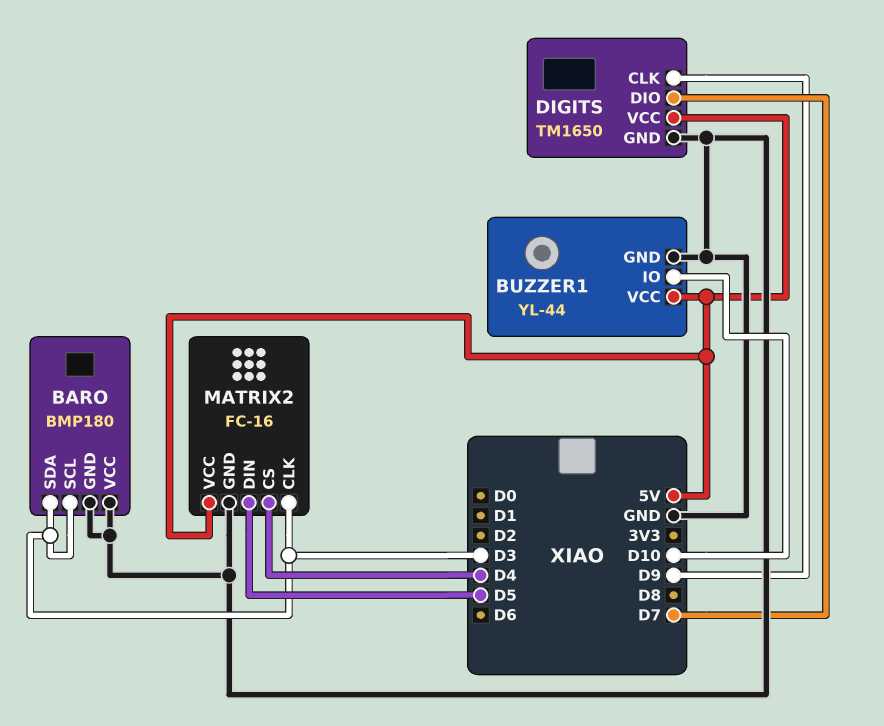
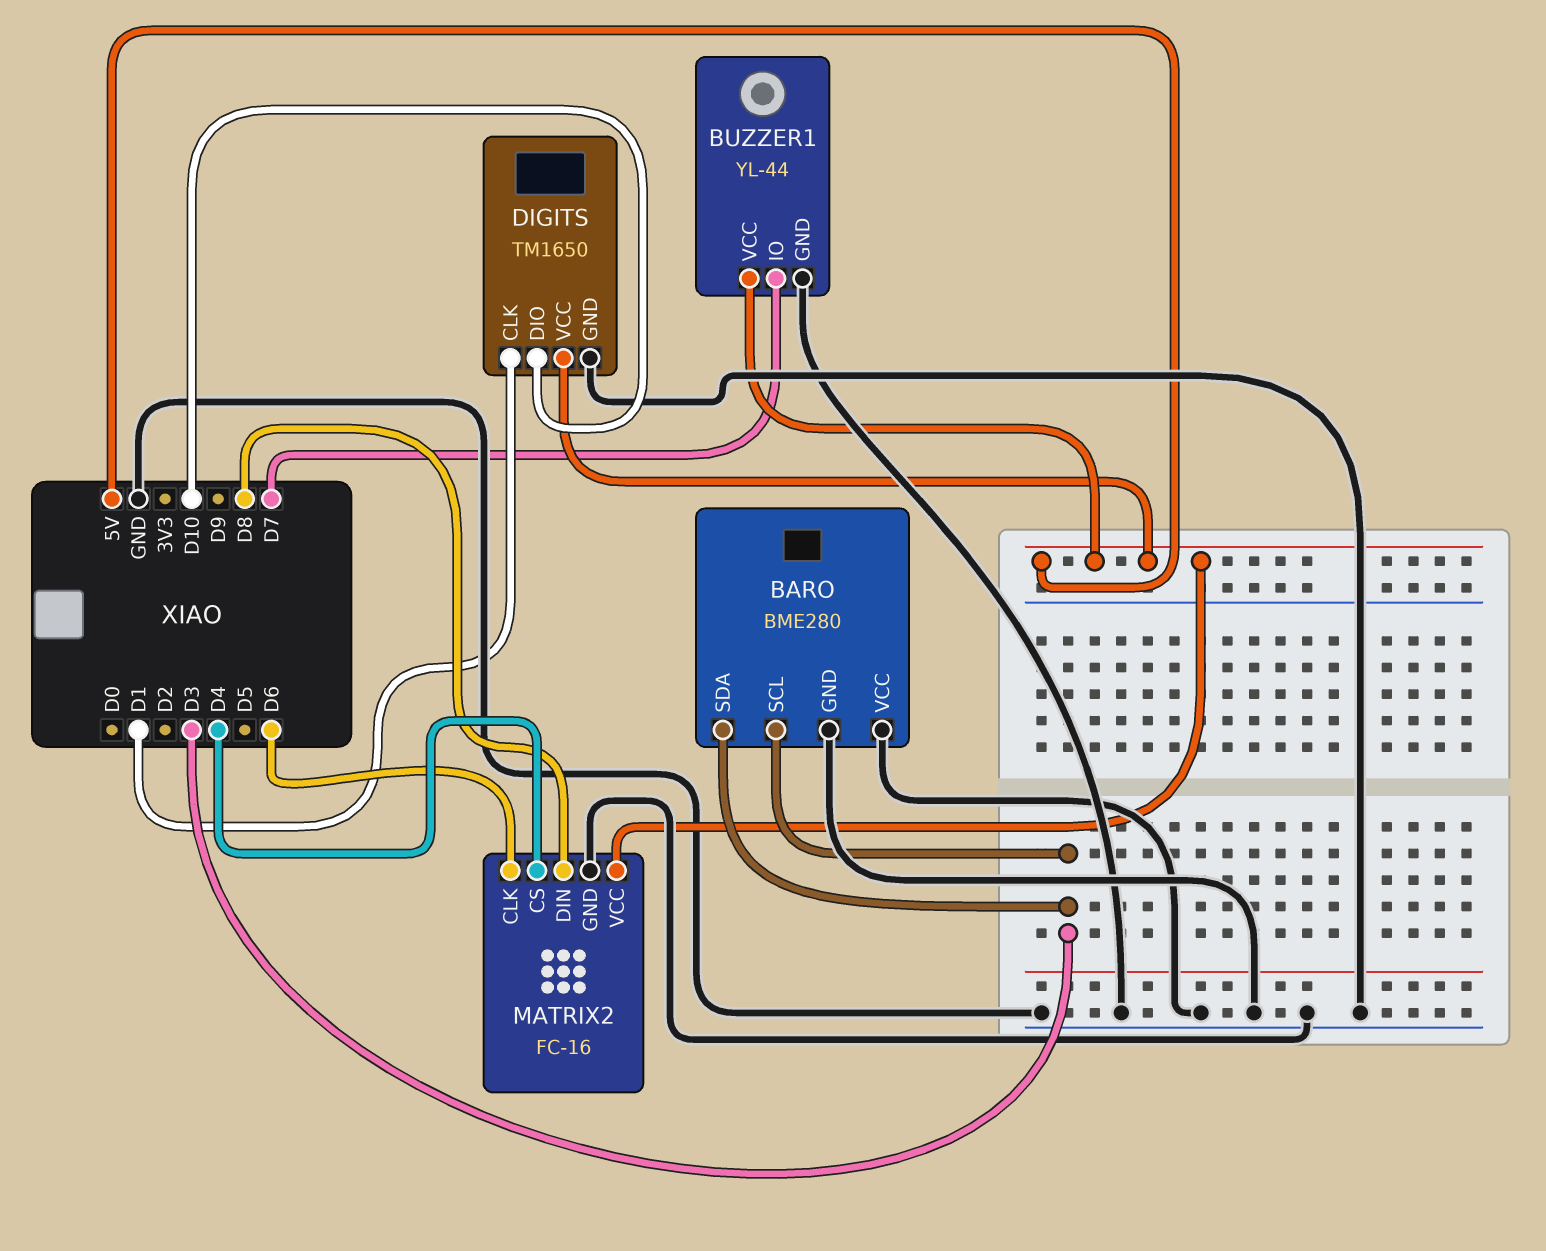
BARO: BMP180 -> BME280
BUZZER1 pin IO: D10 -> D7
DIGITS pin CLK: D9 -> D1
DIGITS pin DIO: D7 -> D10
MATRIX2 pin CLK: D3 -> D6
MATRIX2 pin DIN: D5 -> D8

